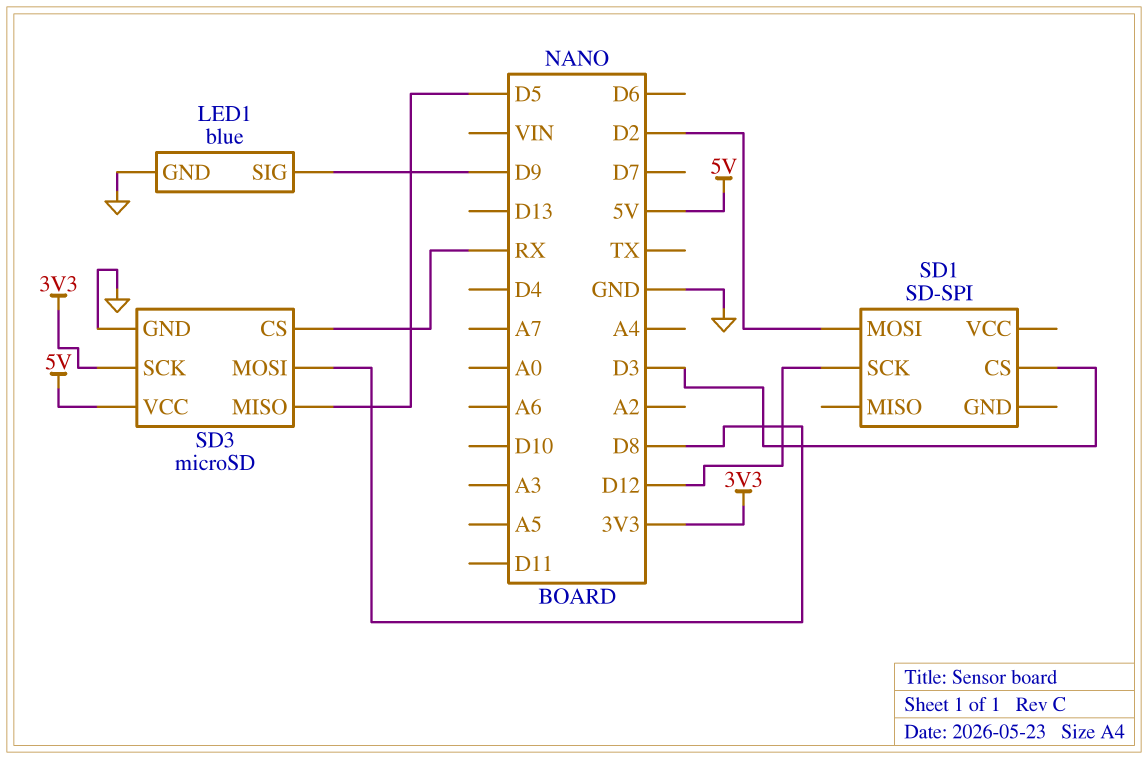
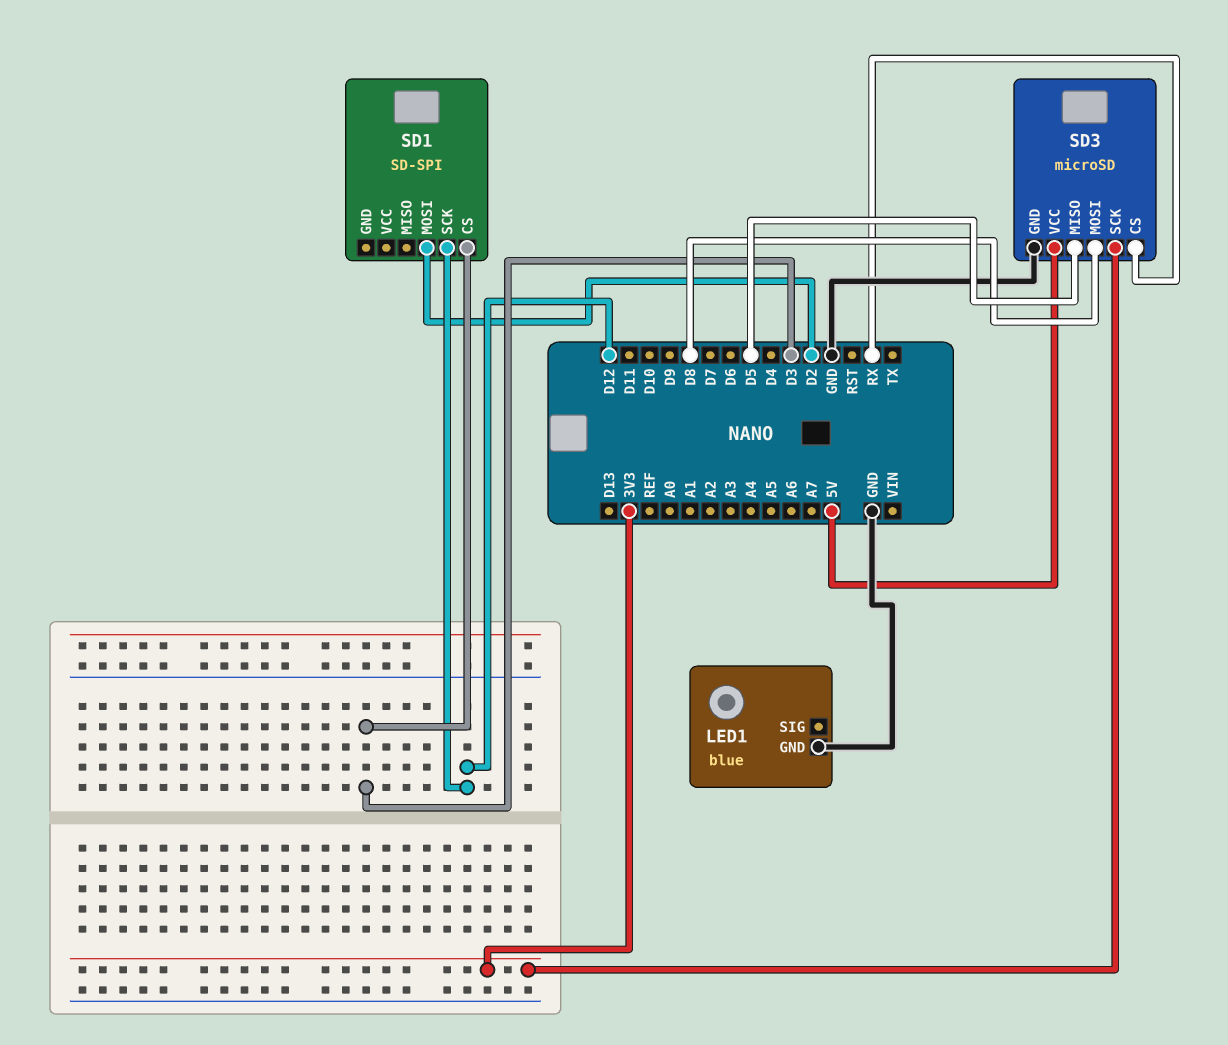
LED1 pin SIG: D9 -> none

